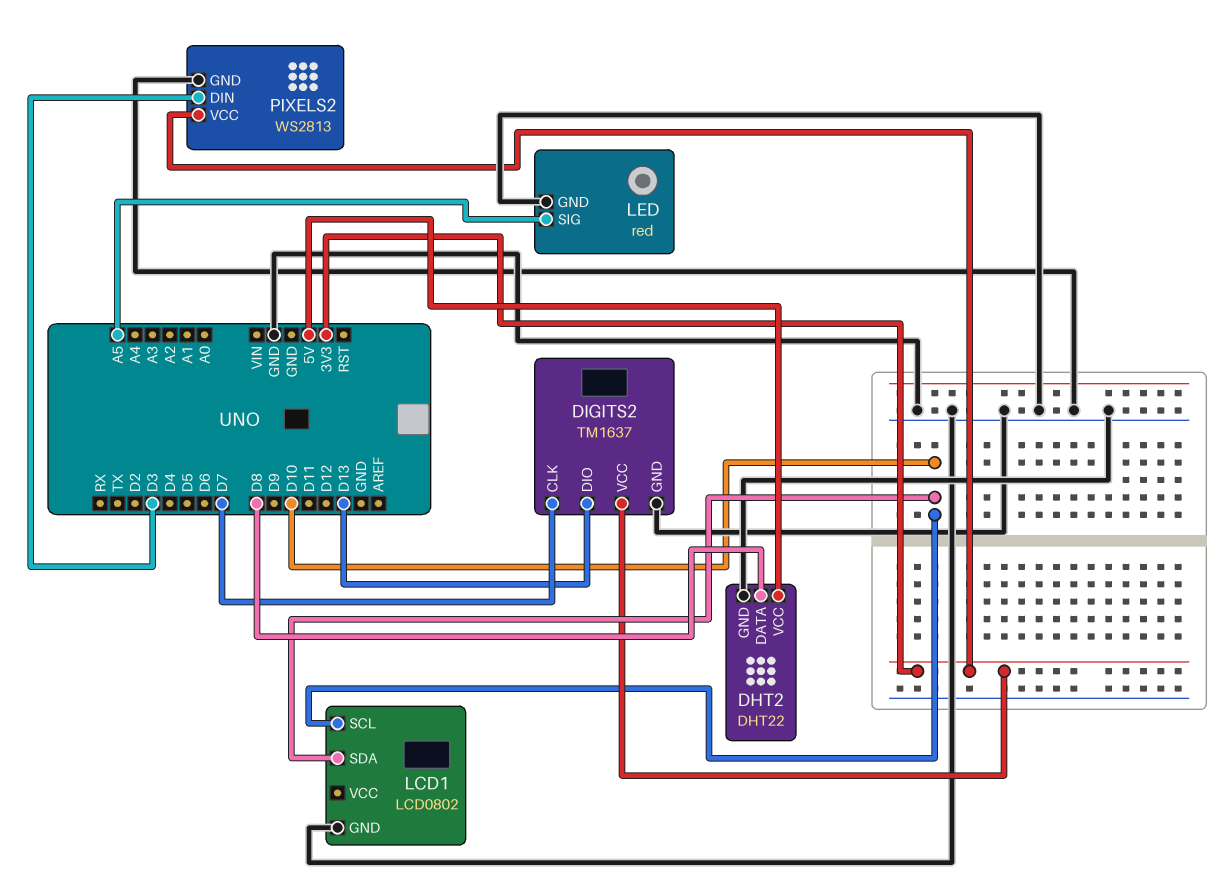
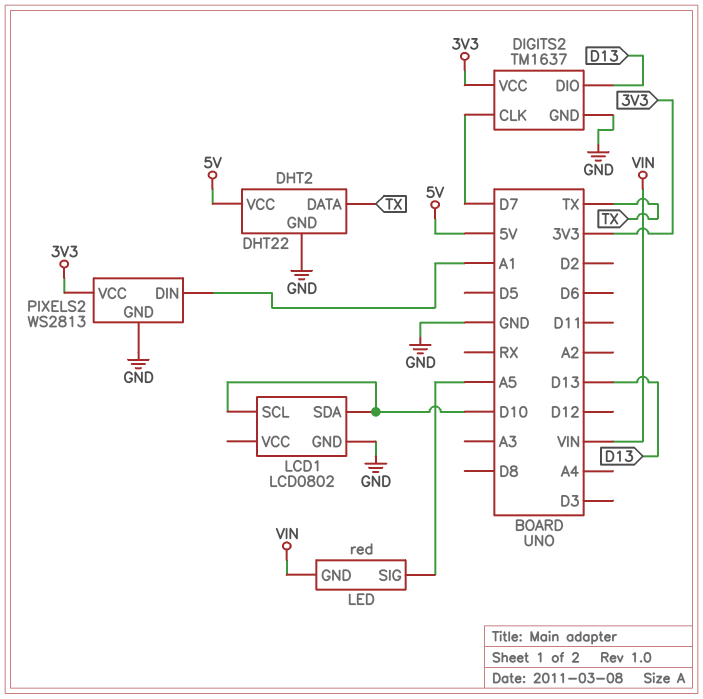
DHT2 pin DATA: D8 -> TX
LED pin GND: GND -> VIN
PIXELS2 pin DIN: D3 -> A1

